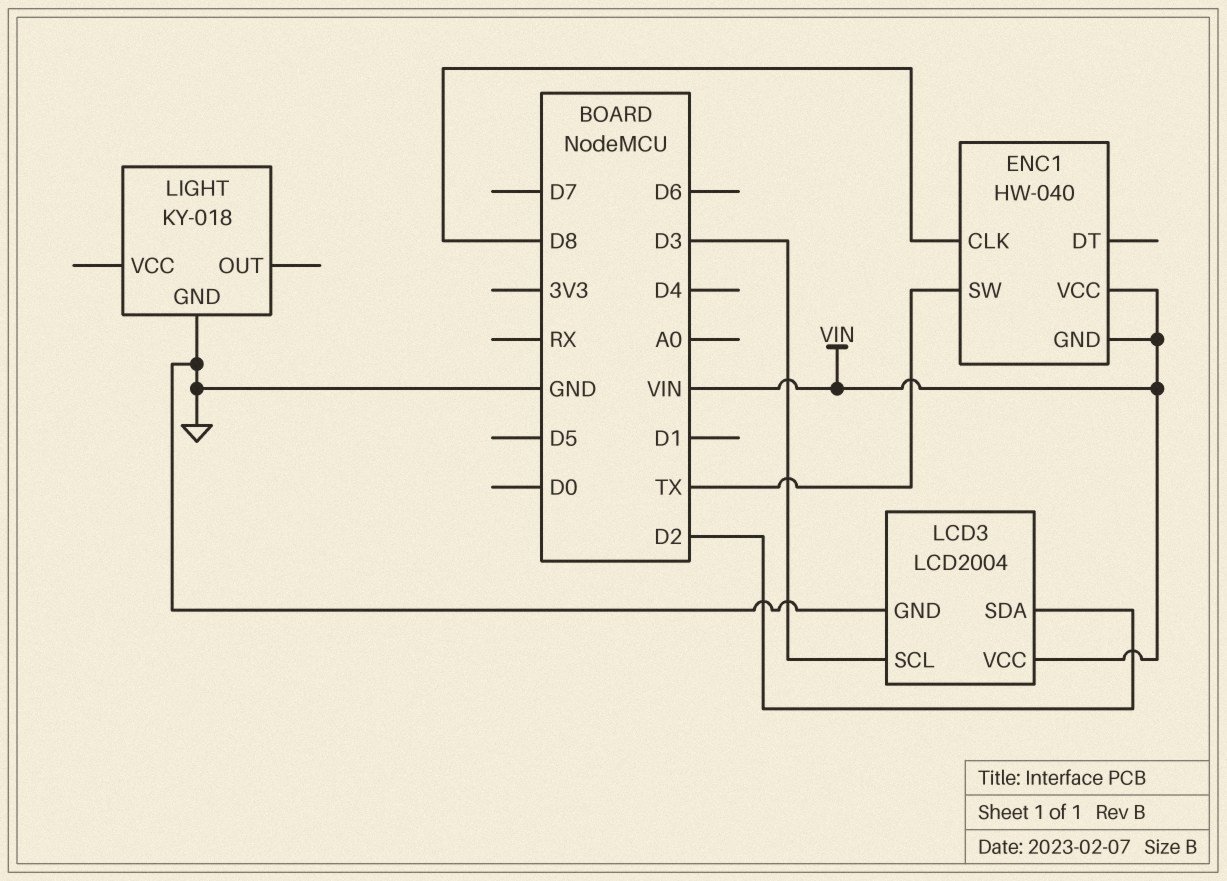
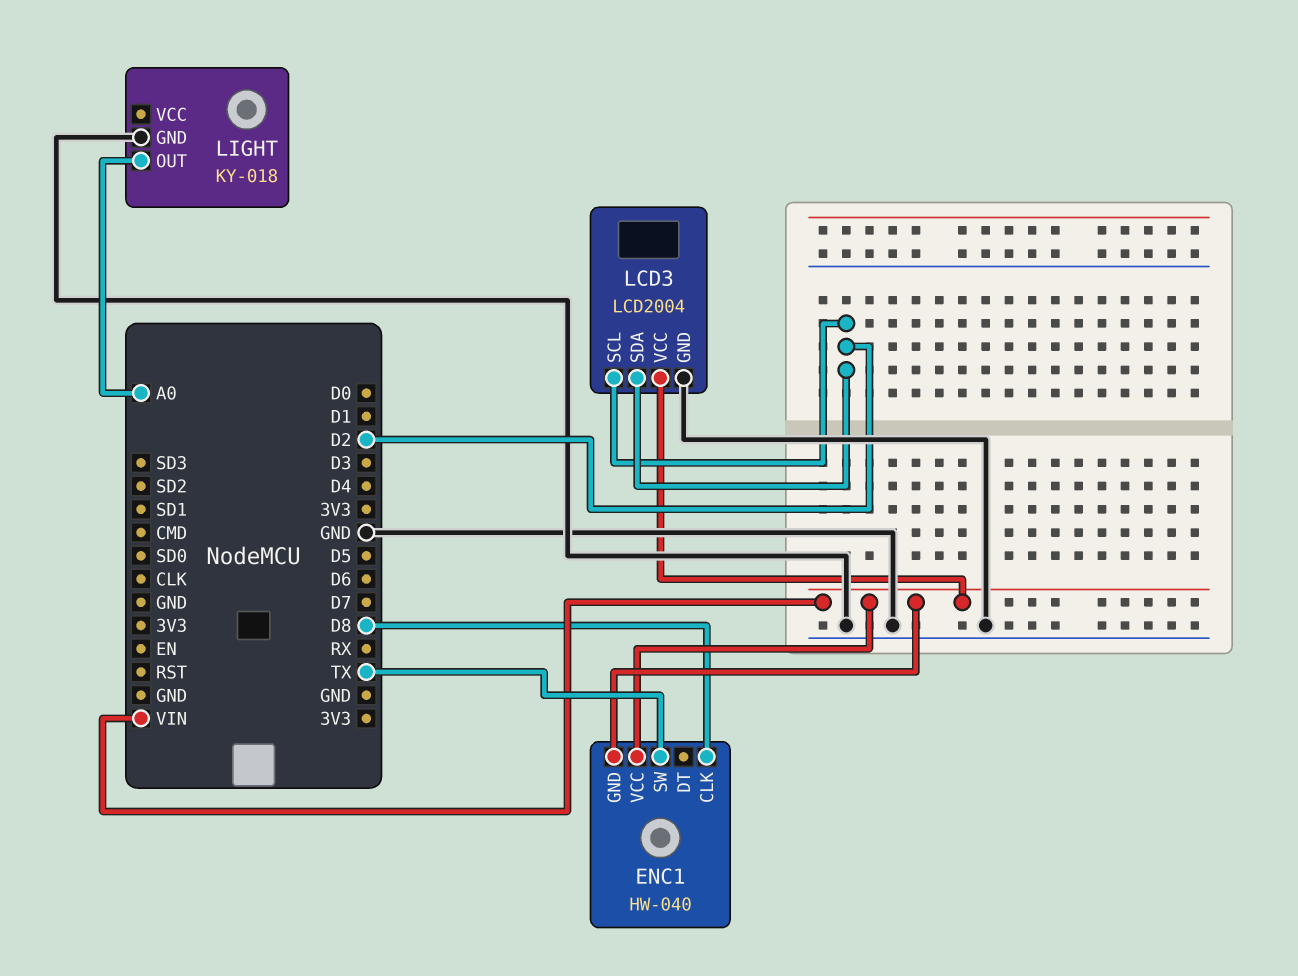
LCD3 pin SCL: D3 -> D2
LIGHT pin OUT: none -> A0

